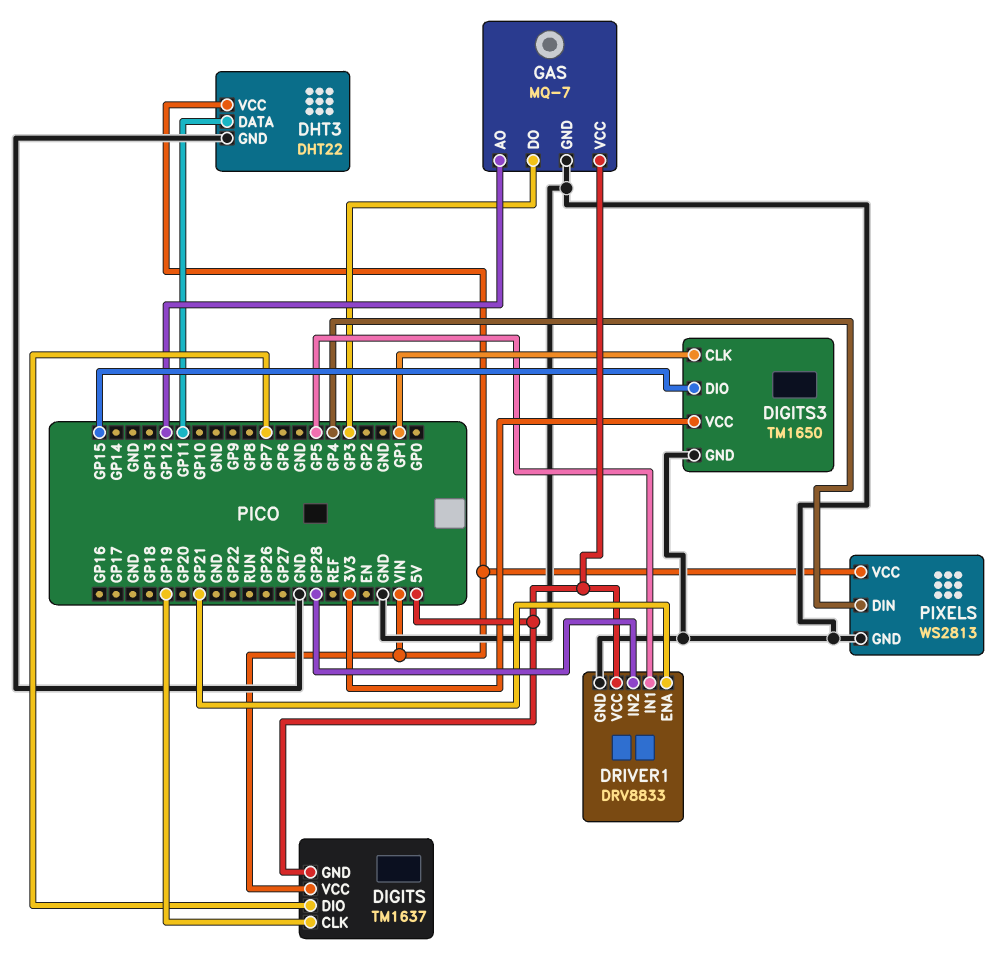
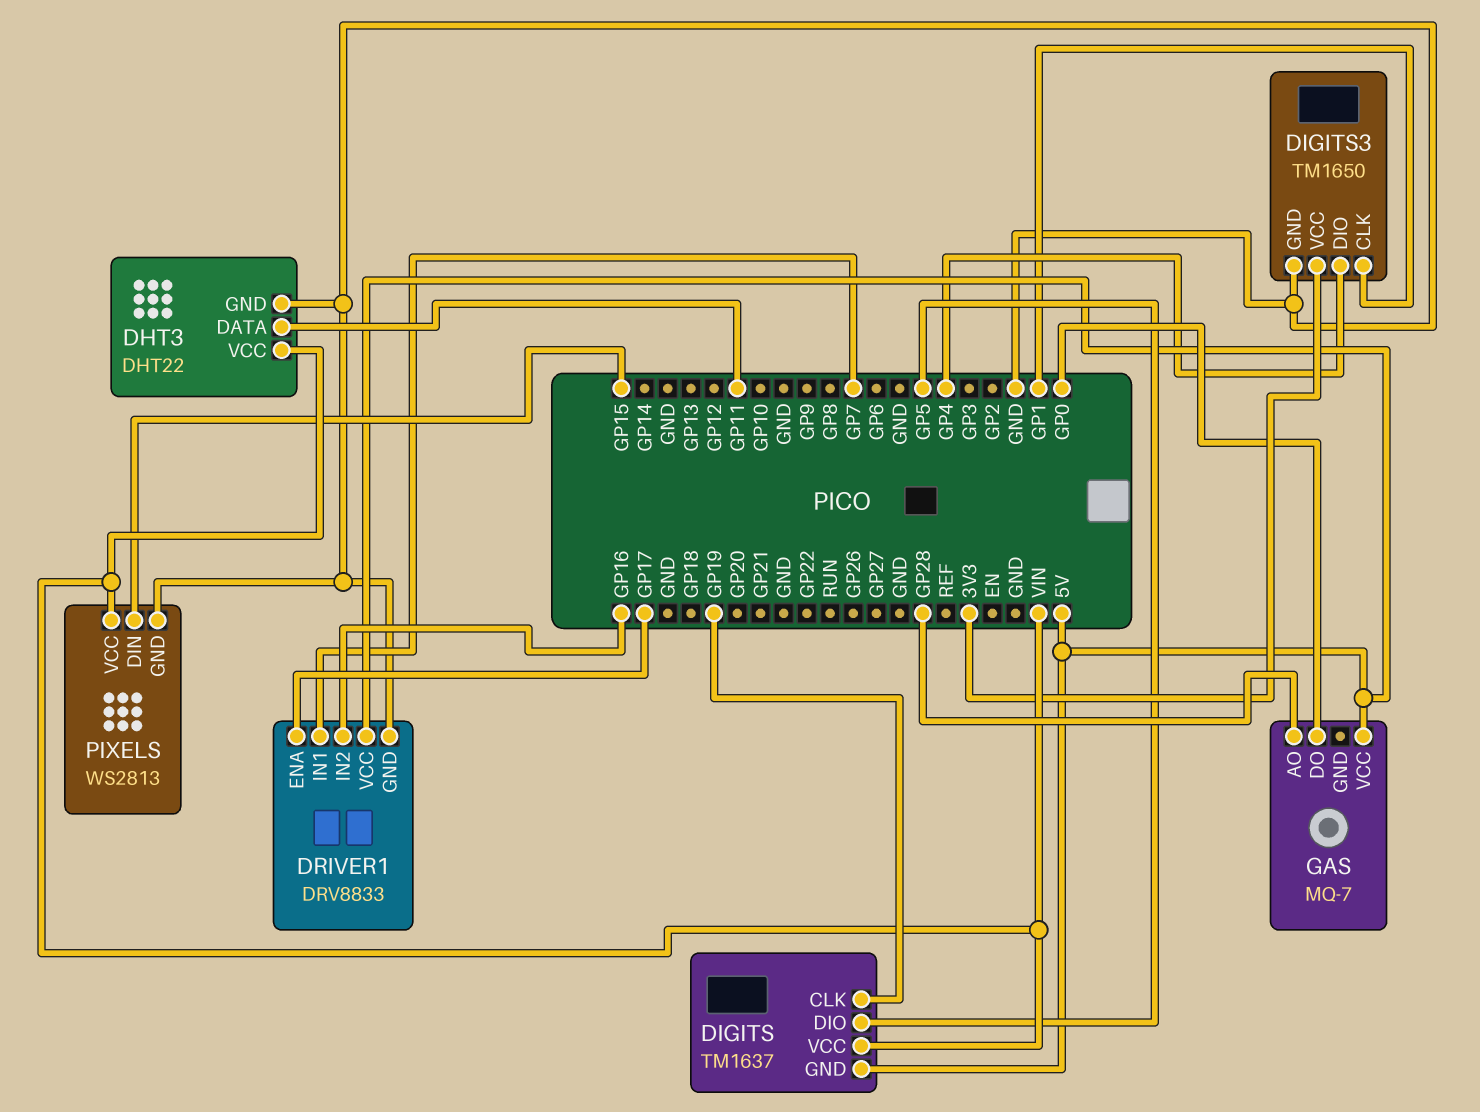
DIGITS pin DIO: GP7 -> GP5
DIGITS3 pin DIO: GP15 -> GP4
DRIVER1 pin ENA: GP21 -> GP17
DRIVER1 pin IN1: GP5 -> GP7
DRIVER1 pin IN2: GP28 -> GP16
GAS pin AO: GP12 -> GP28
GAS pin DO: GP3 -> GP0
GAS pin GND: GND -> none
PIXELS pin DIN: GP4 -> GP15

